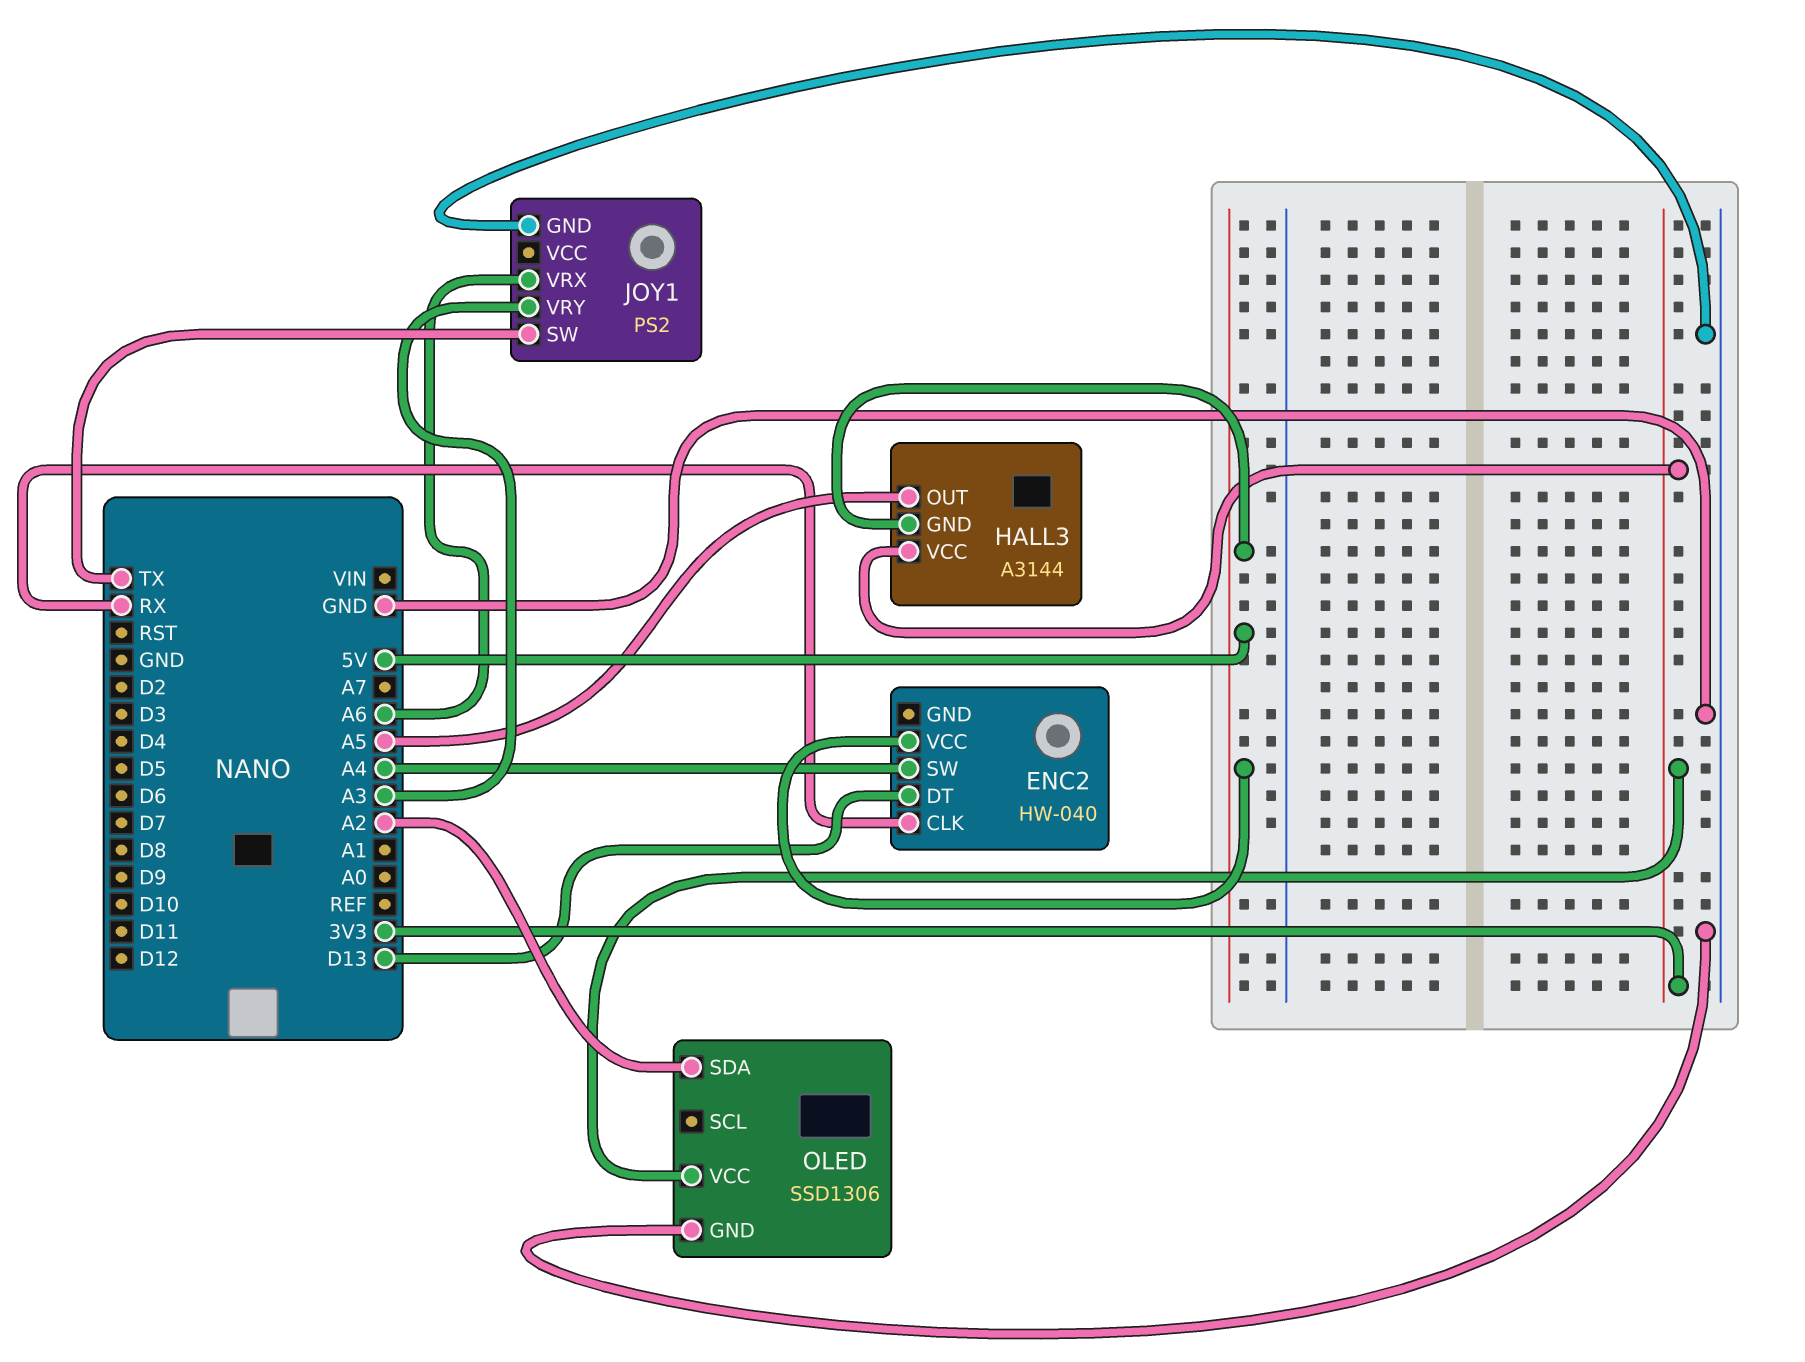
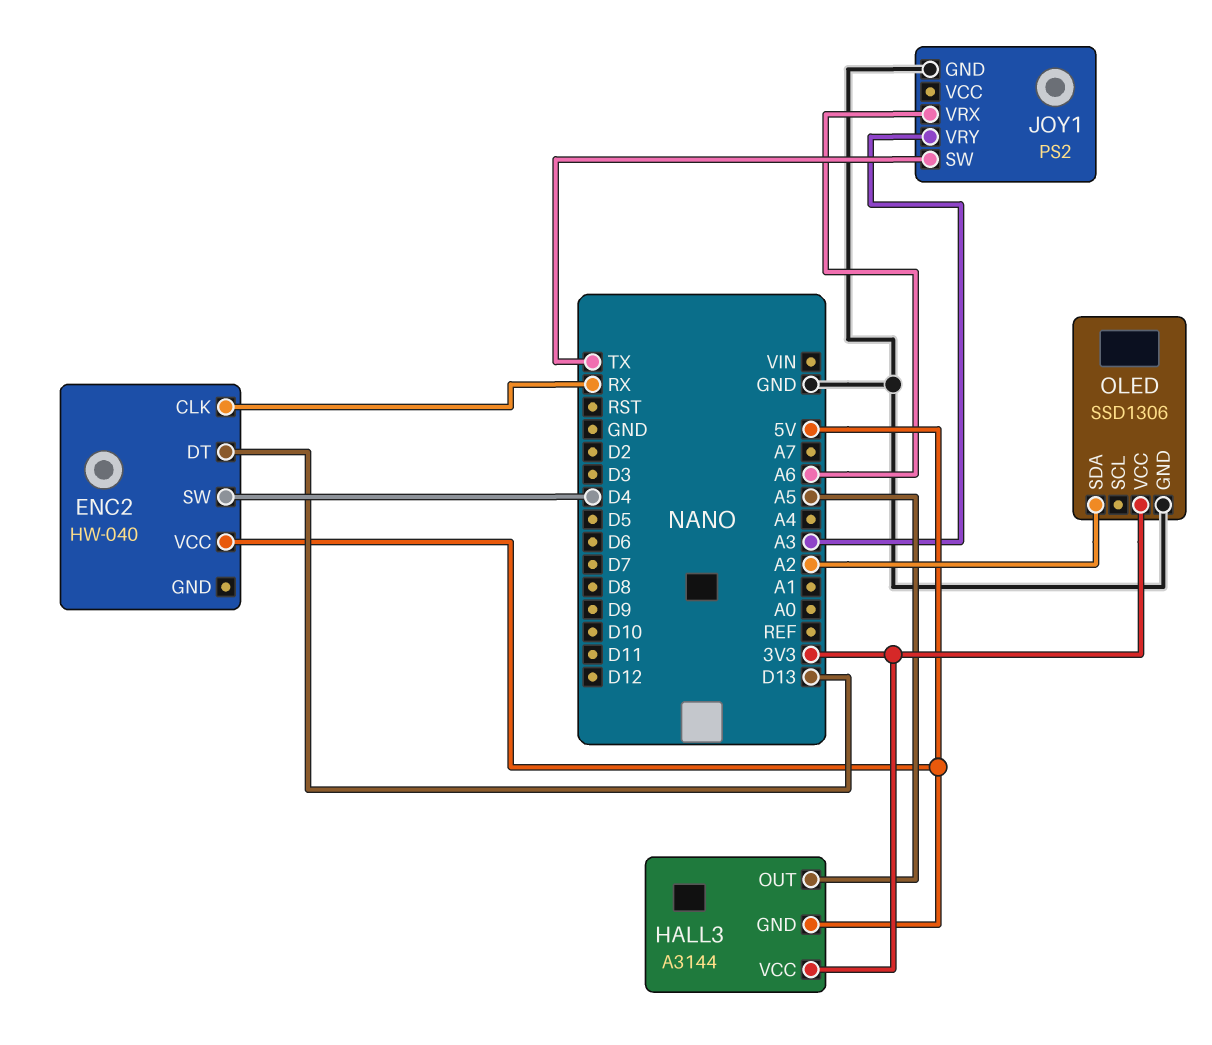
ENC2 pin SW: A4 -> D4

